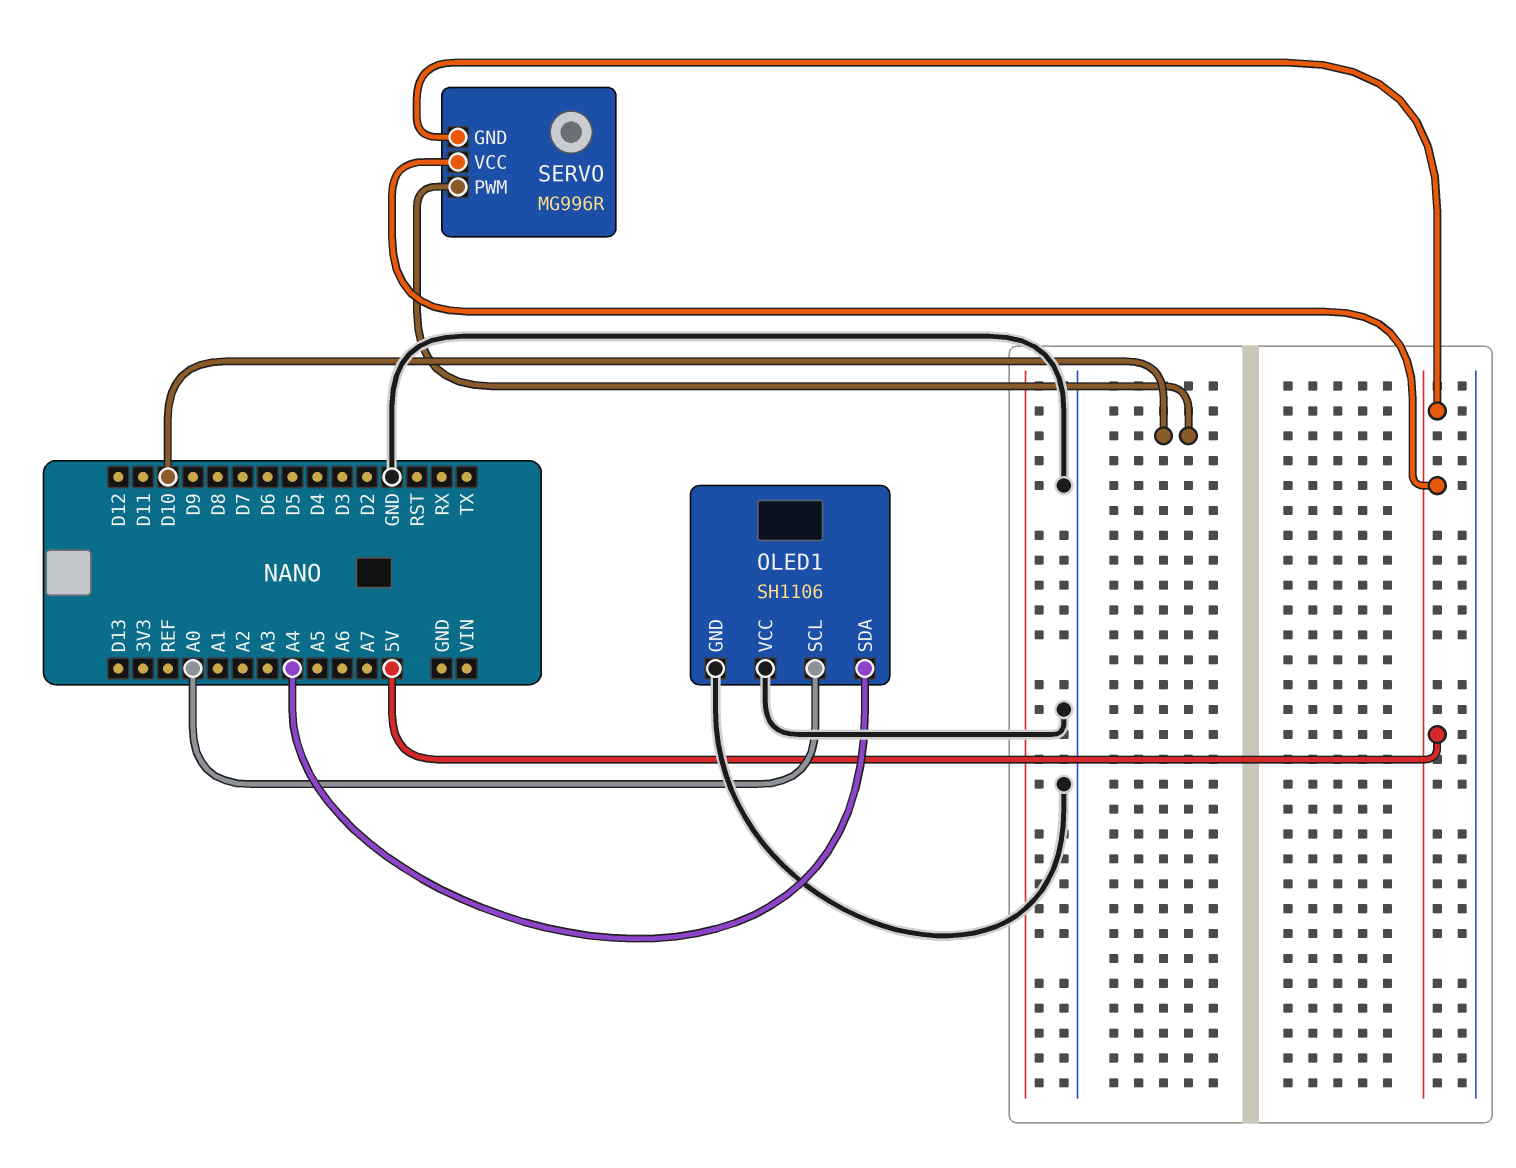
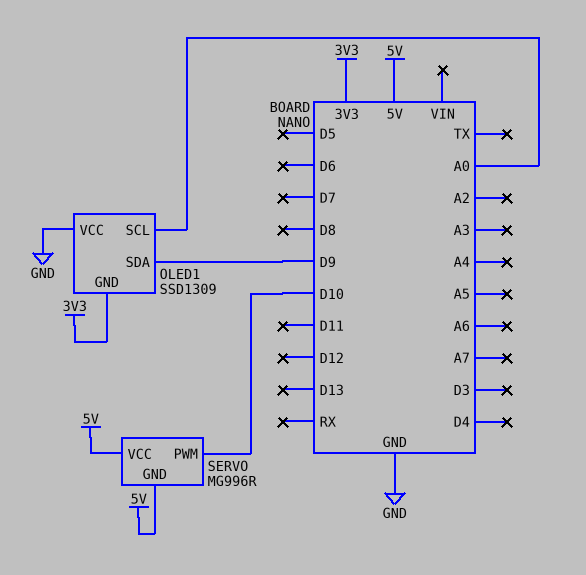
OLED1: SH1106 -> SSD1309
OLED1 pin GND: GND -> 3V3
OLED1 pin SDA: A4 -> D9

